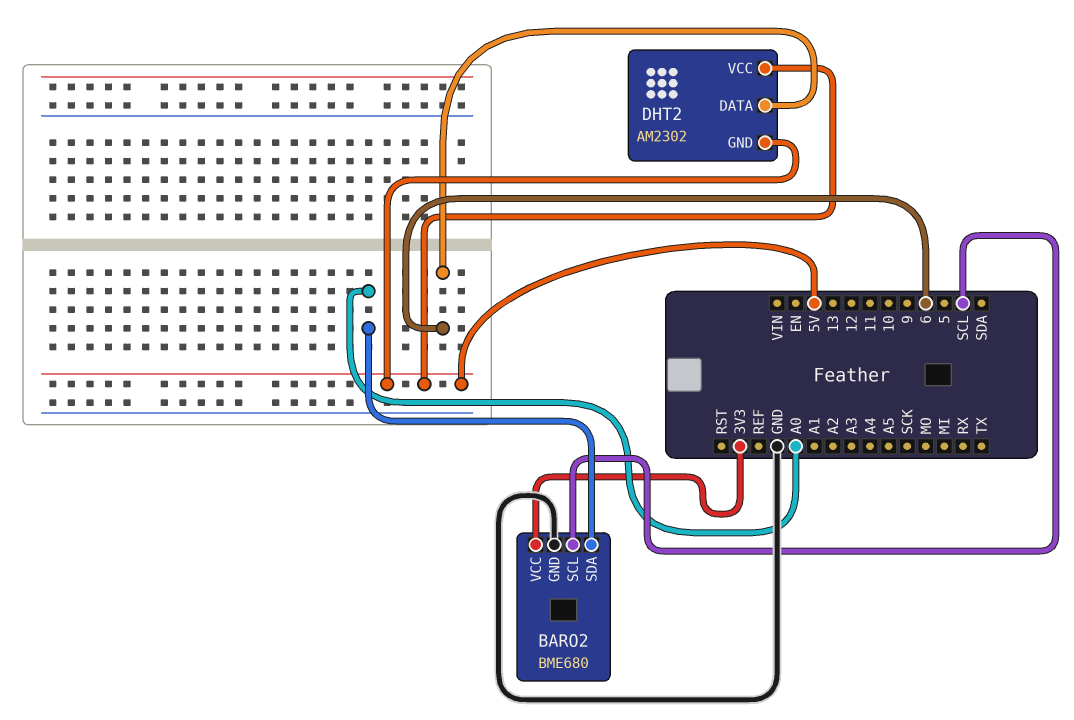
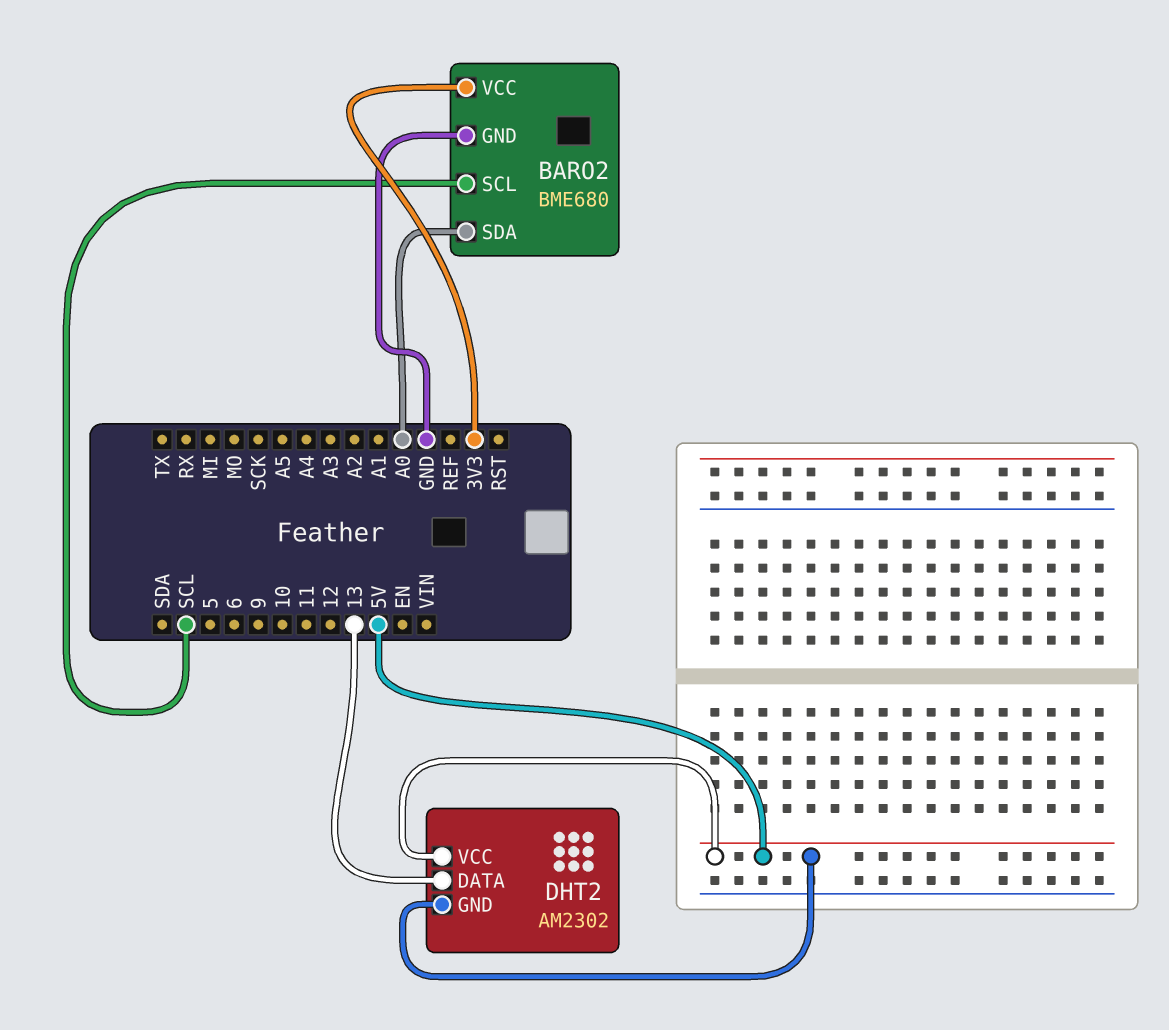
DHT2 pin DATA: 6 -> 13

